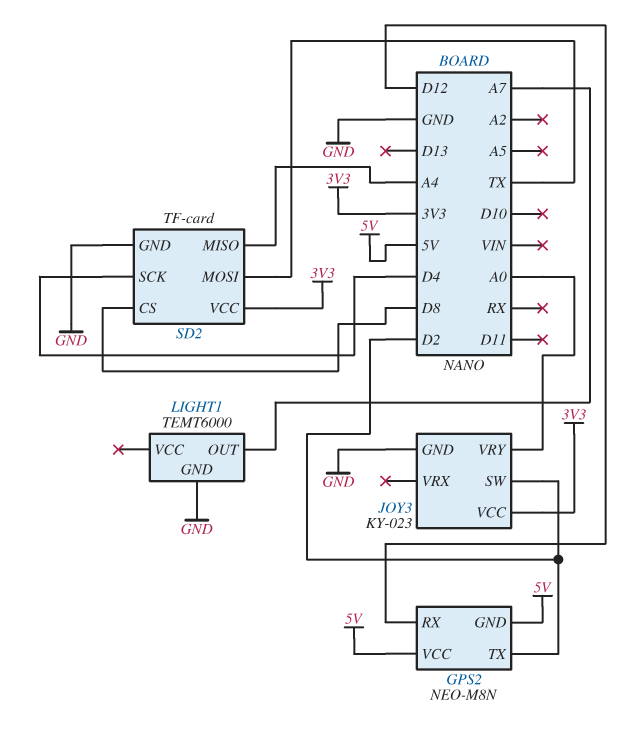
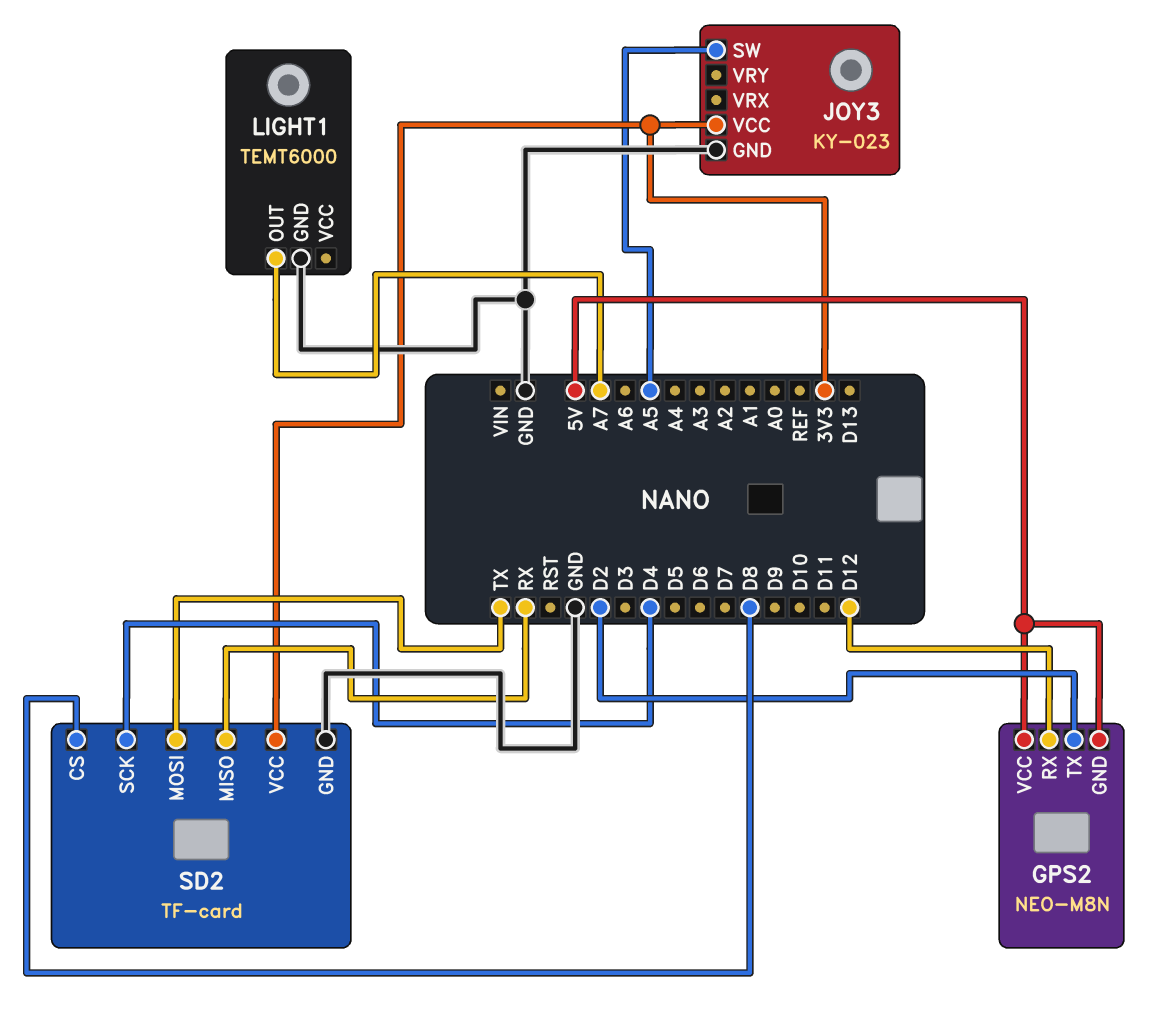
JOY3 pin SW: D2 -> A5
JOY3 pin VRY: A0 -> none
SD2 pin MISO: A4 -> RX

